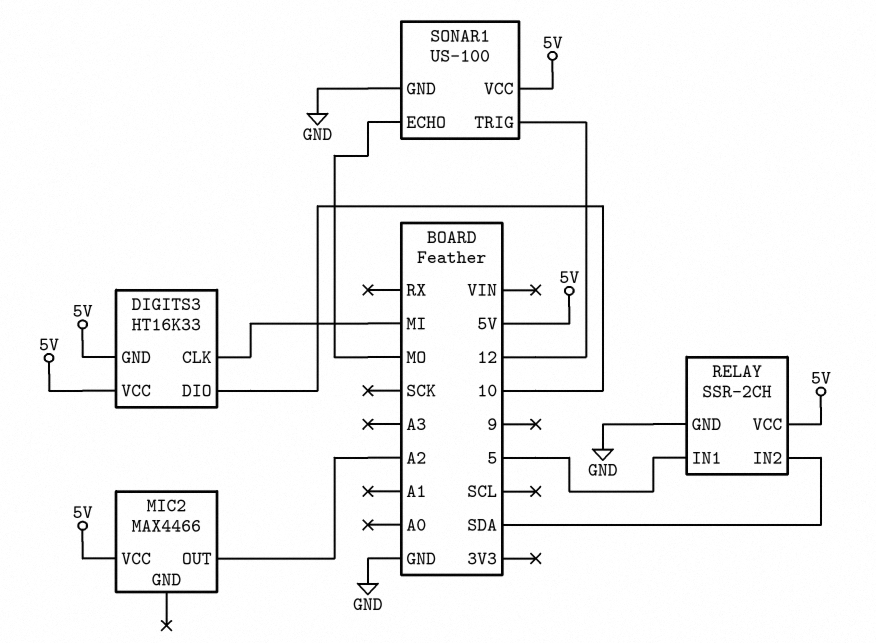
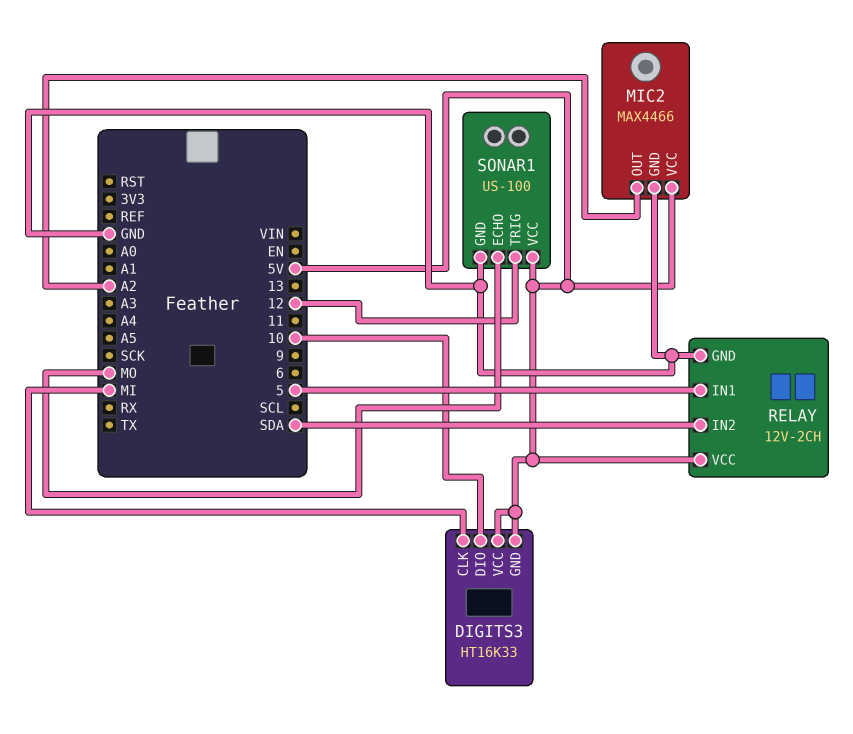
MIC2 pin GND: none -> GND
RELAY: SSR-2CH -> 12V-2CH

